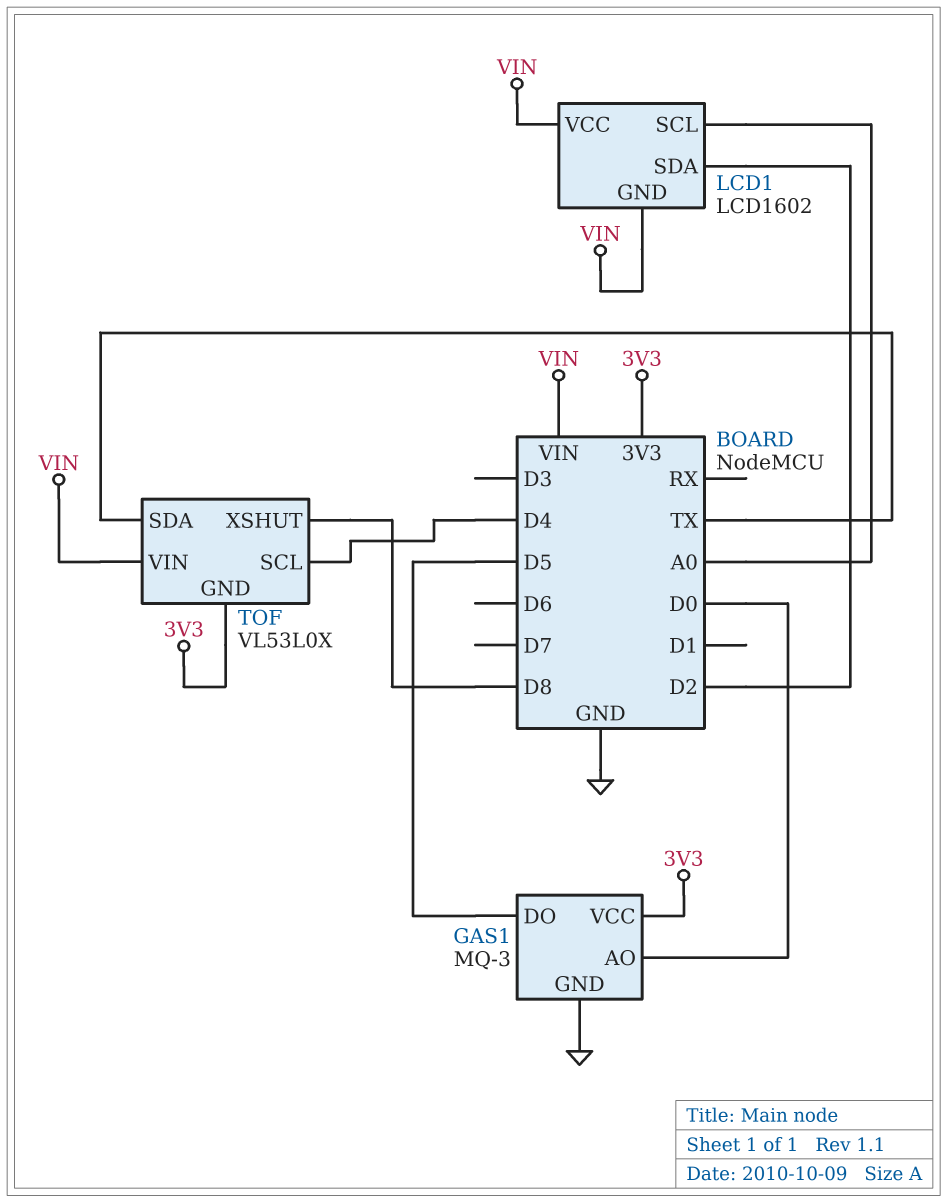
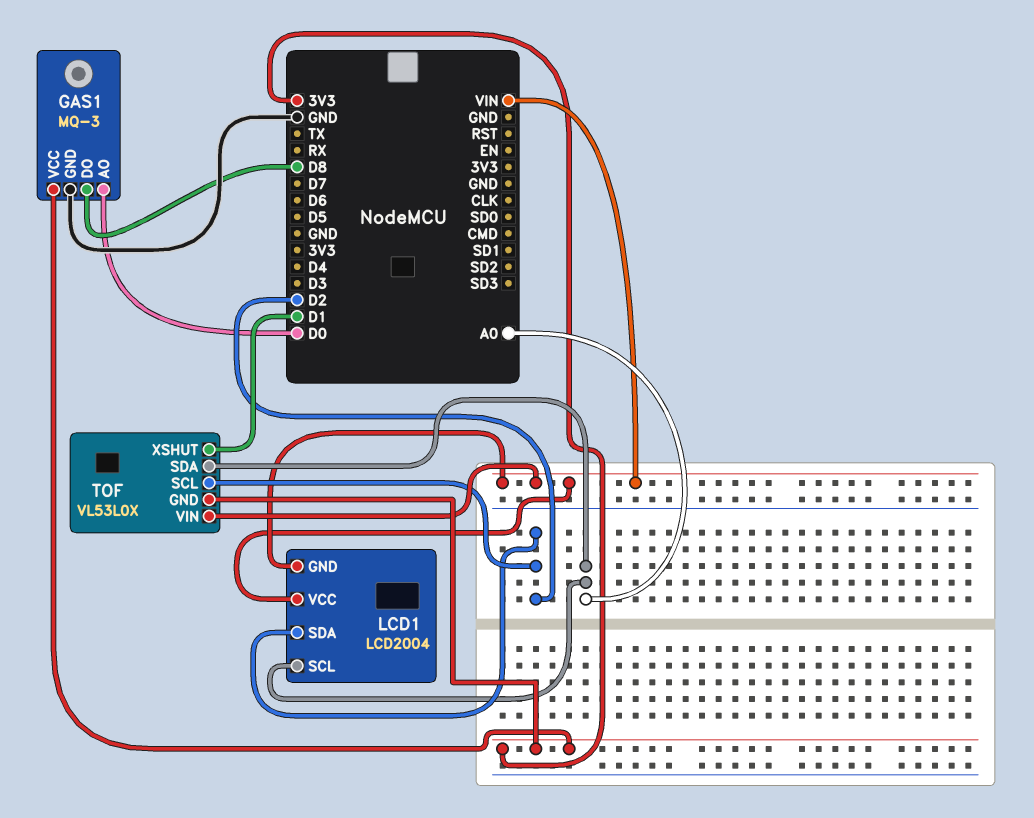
GAS1 pin DO: D5 -> D8
LCD1: LCD1602 -> LCD2004
TOF pin SCL: D4 -> D2
TOF pin SDA: TX -> A0
TOF pin XSHUT: D8 -> D1

